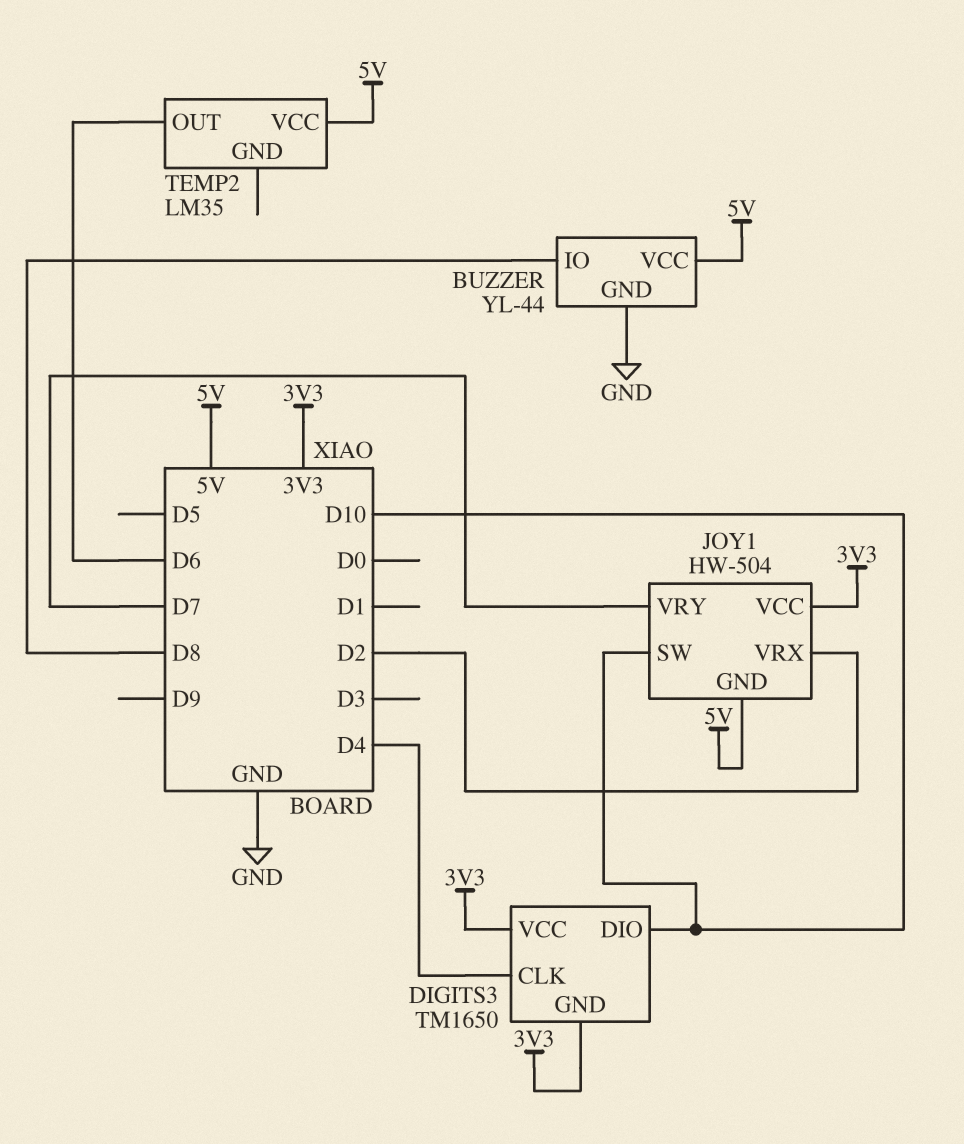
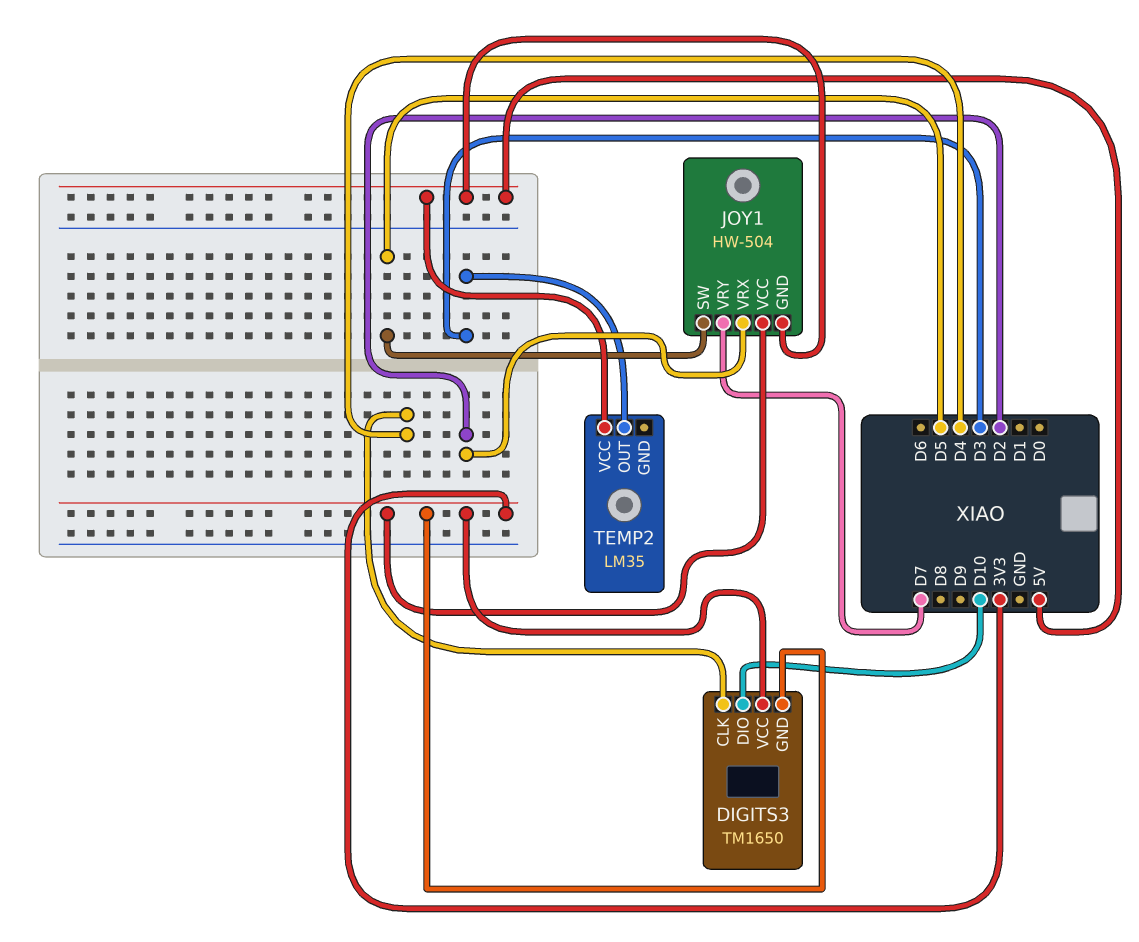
BUZZER: YL-44 -> none
BUZZER pin GND: GND -> none
BUZZER pin IO: D8 -> none
BUZZER pin VCC: 5V -> none
JOY1 pin SW: D10 -> D5
TEMP2 pin OUT: D6 -> D3

